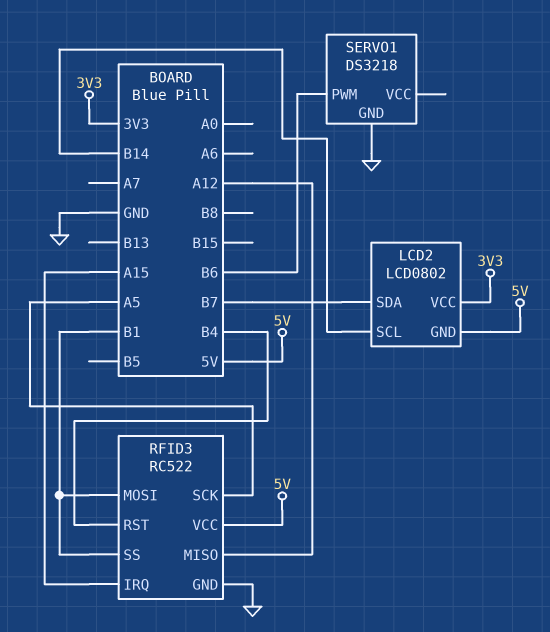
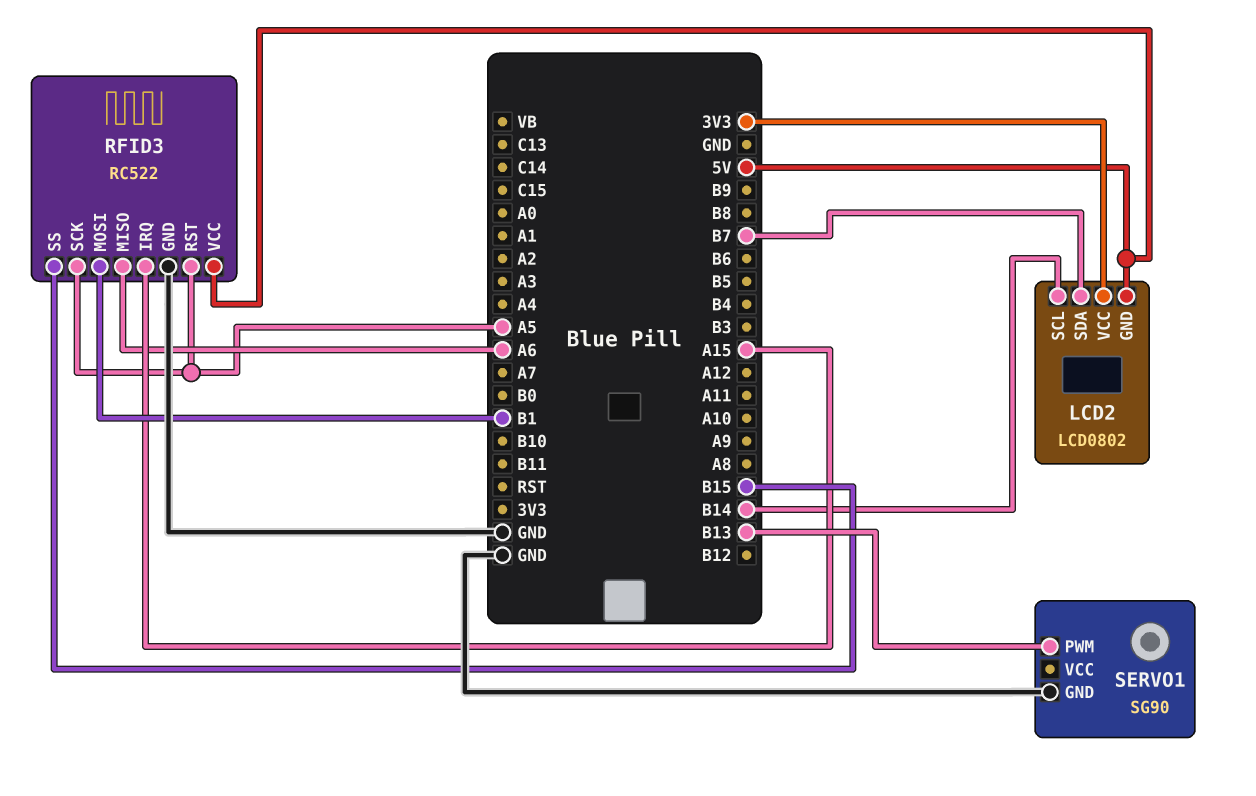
RFID3 pin MISO: A12 -> A6
RFID3 pin RST: B4 -> A5
RFID3 pin SS: B1 -> B15
SERVO1: DS3218 -> SG90
SERVO1 pin PWM: B6 -> B13

